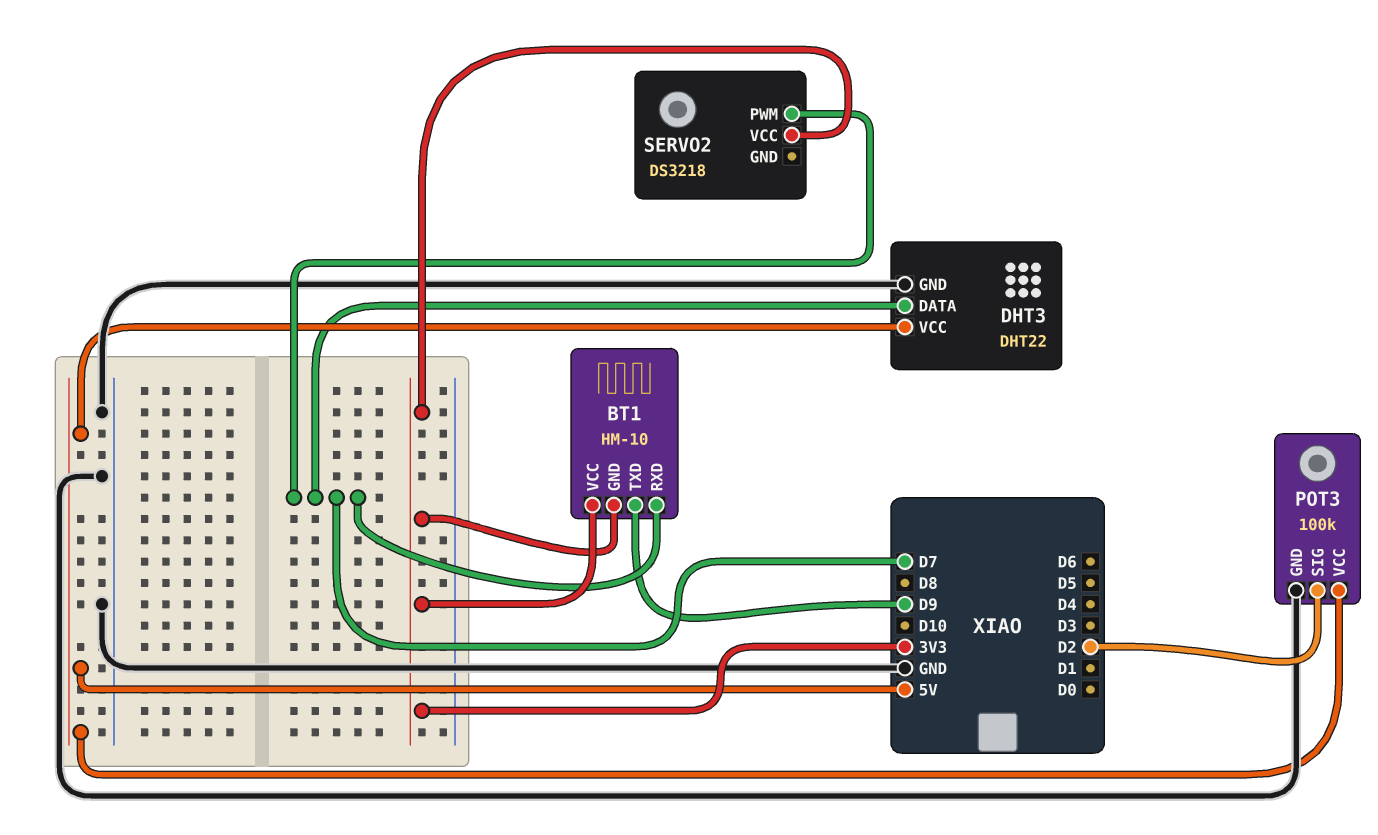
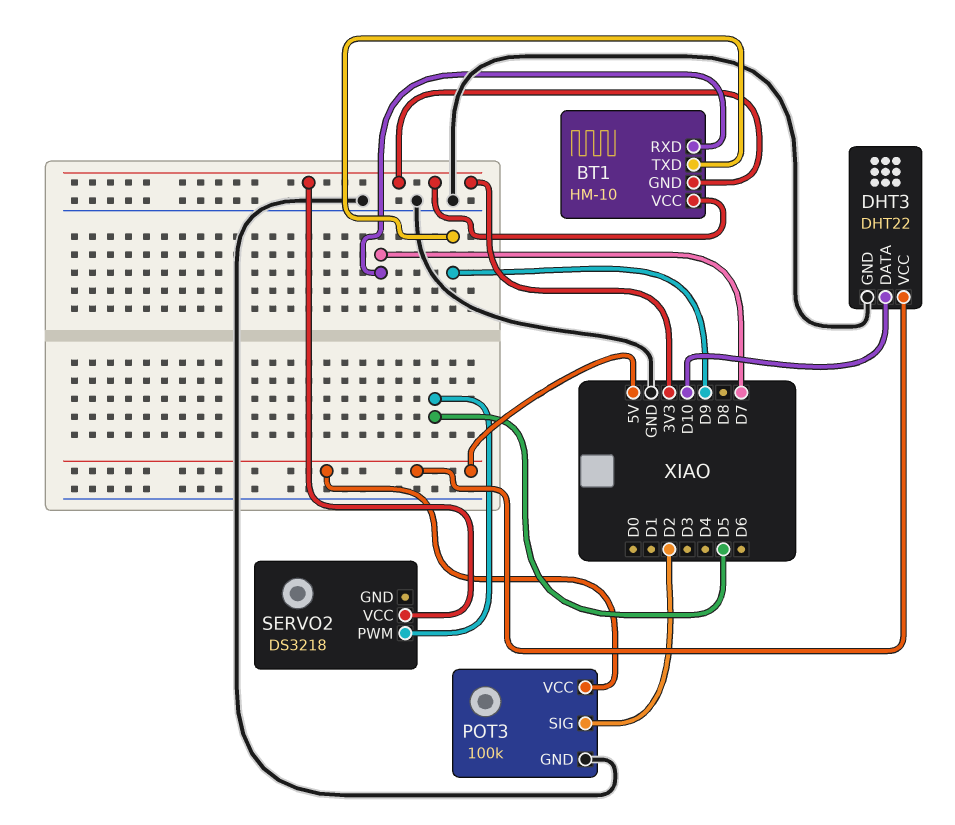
DHT3 pin DATA: D7 -> D10
SERVO2 pin PWM: D7 -> D5

